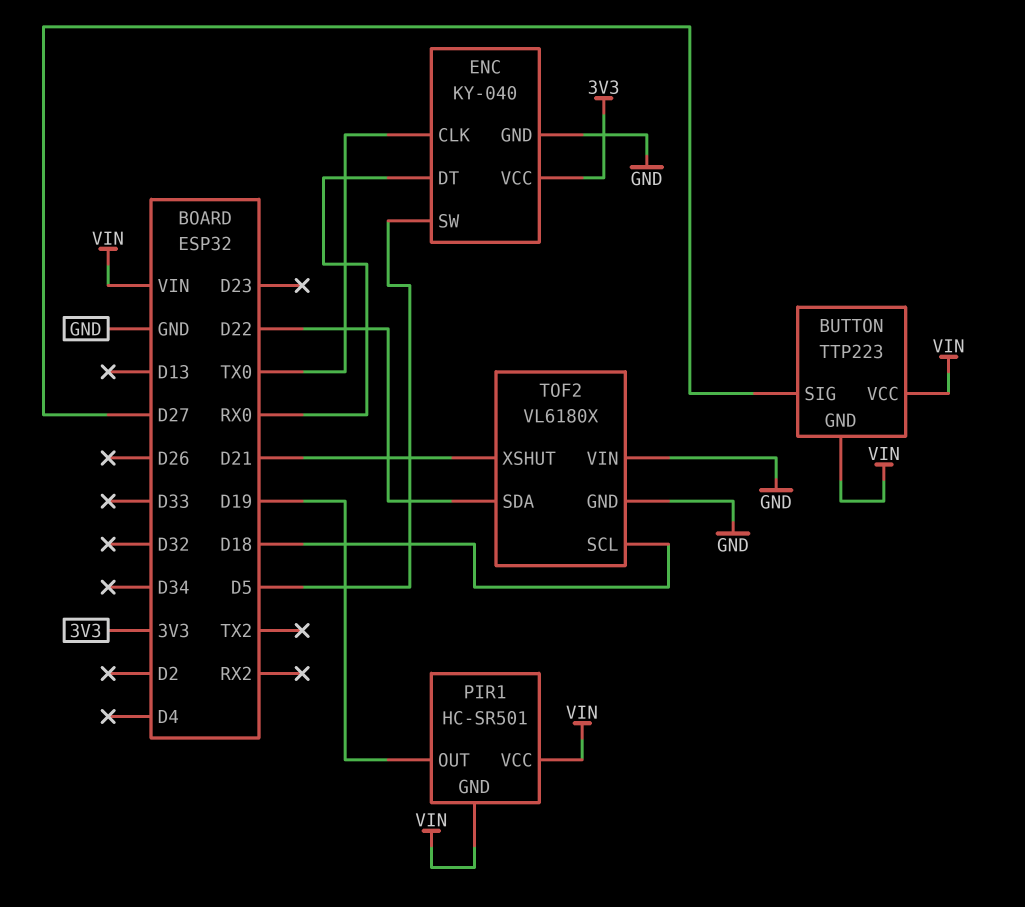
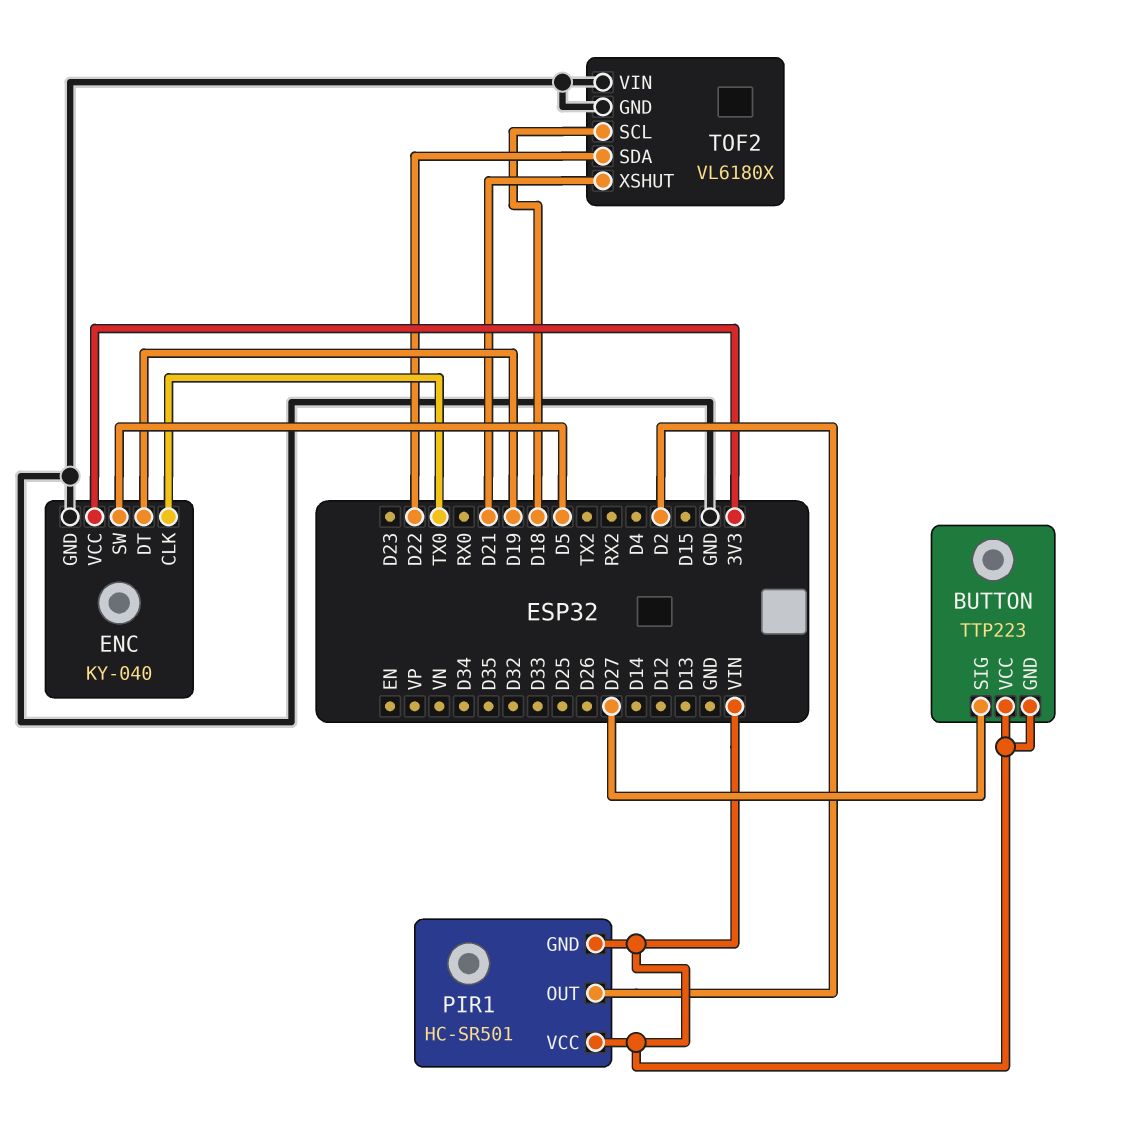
ENC pin DT: RX0 -> D19
PIR1 pin OUT: D19 -> D2

